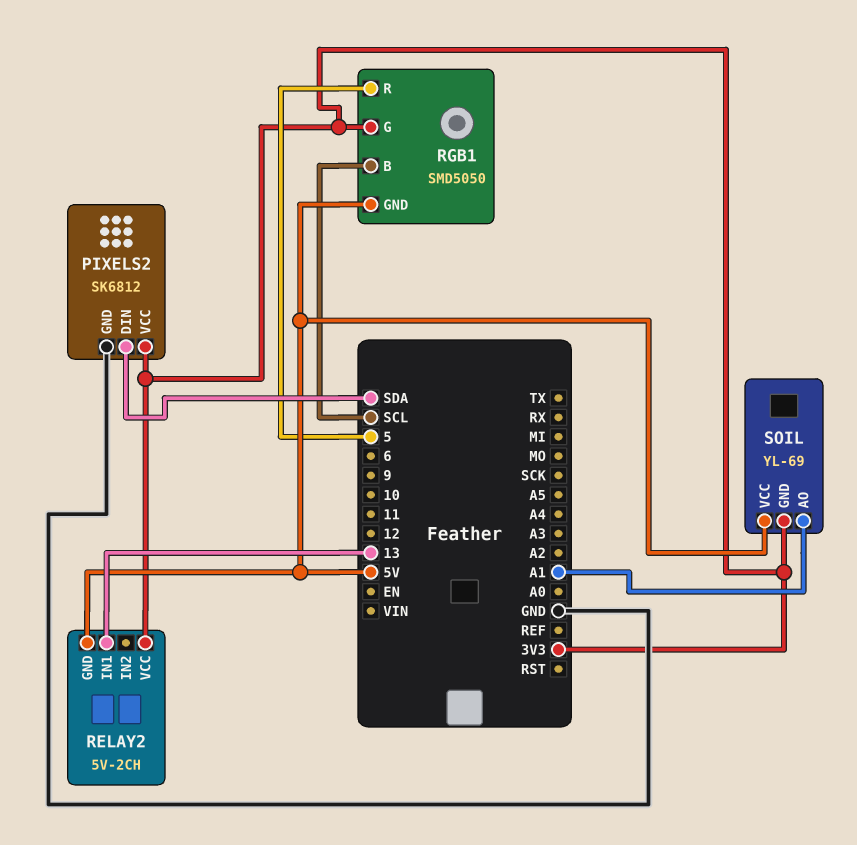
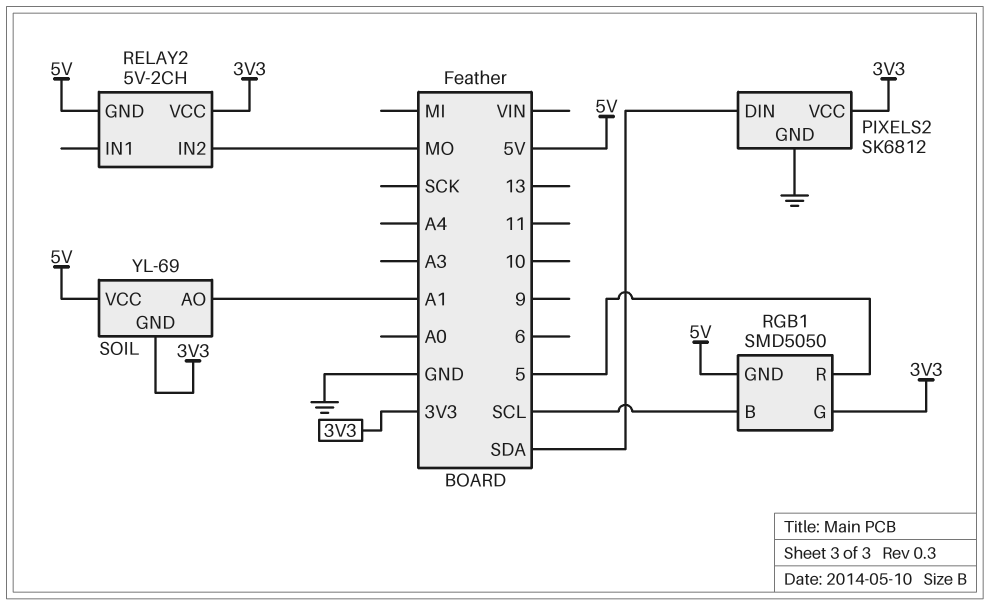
RELAY2 pin IN1: 13 -> none
RELAY2 pin IN2: none -> MO

